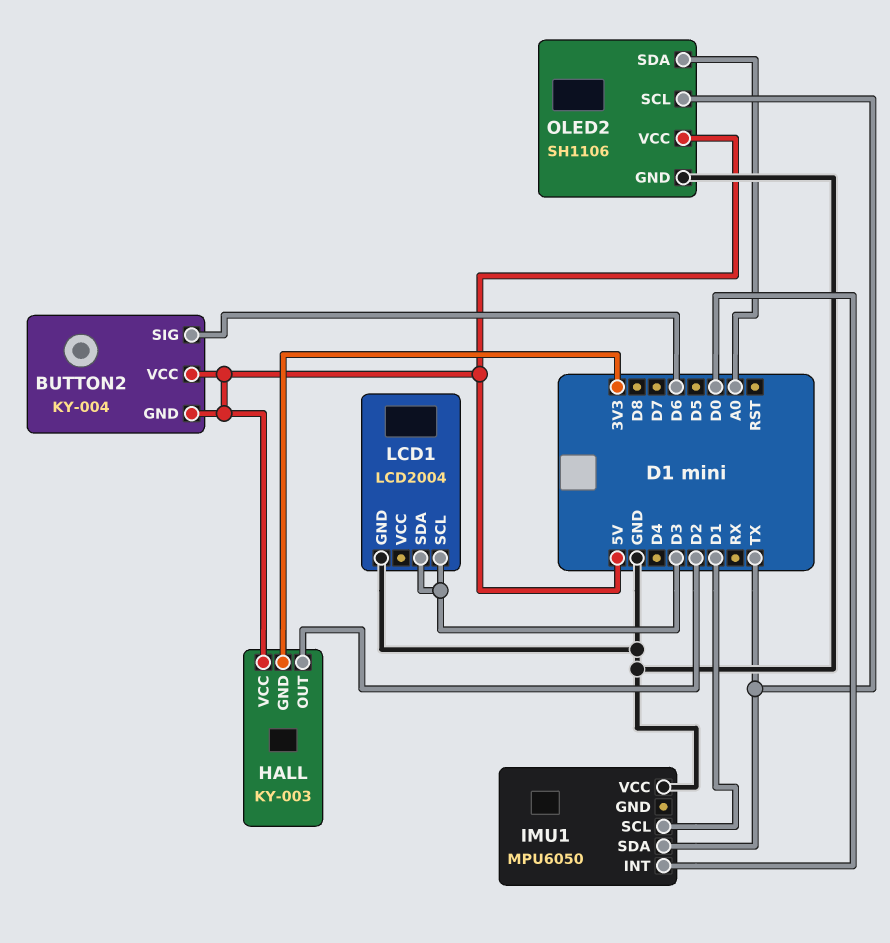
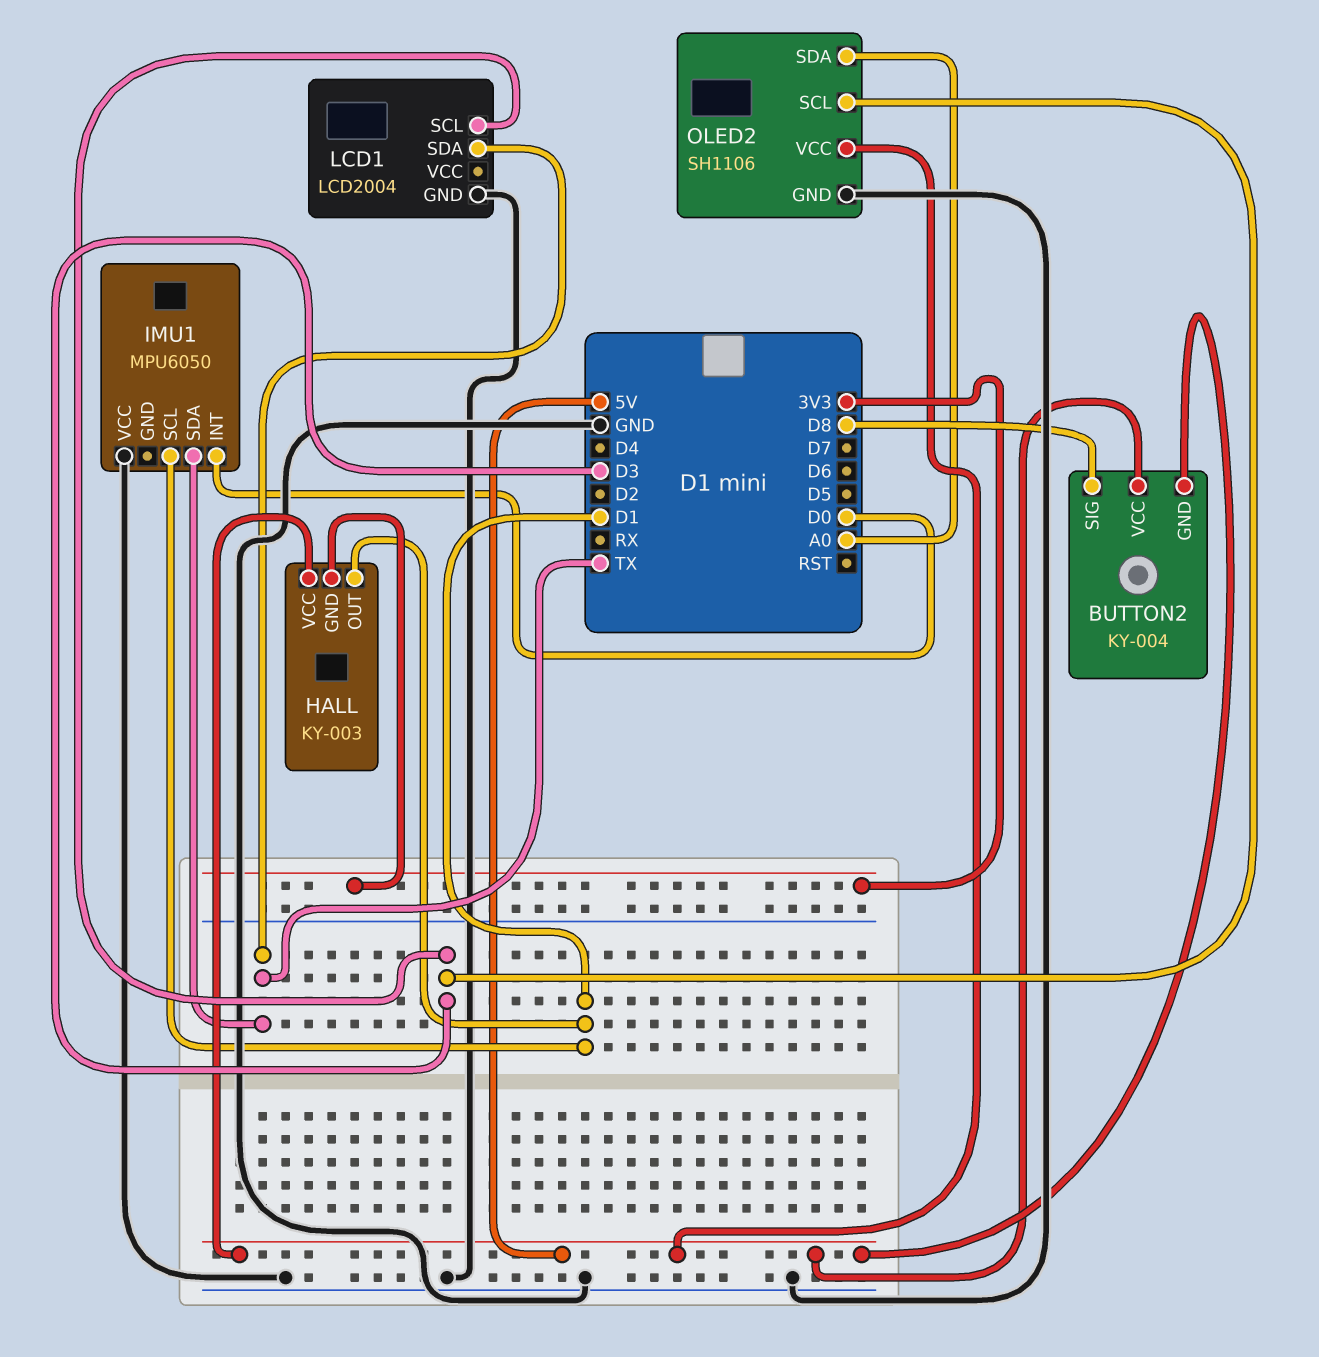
BUTTON2 pin SIG: D6 -> D8
HALL pin OUT: D2 -> D1
LCD1 pin SDA: D3 -> TX
OLED2 pin SCL: TX -> D3

